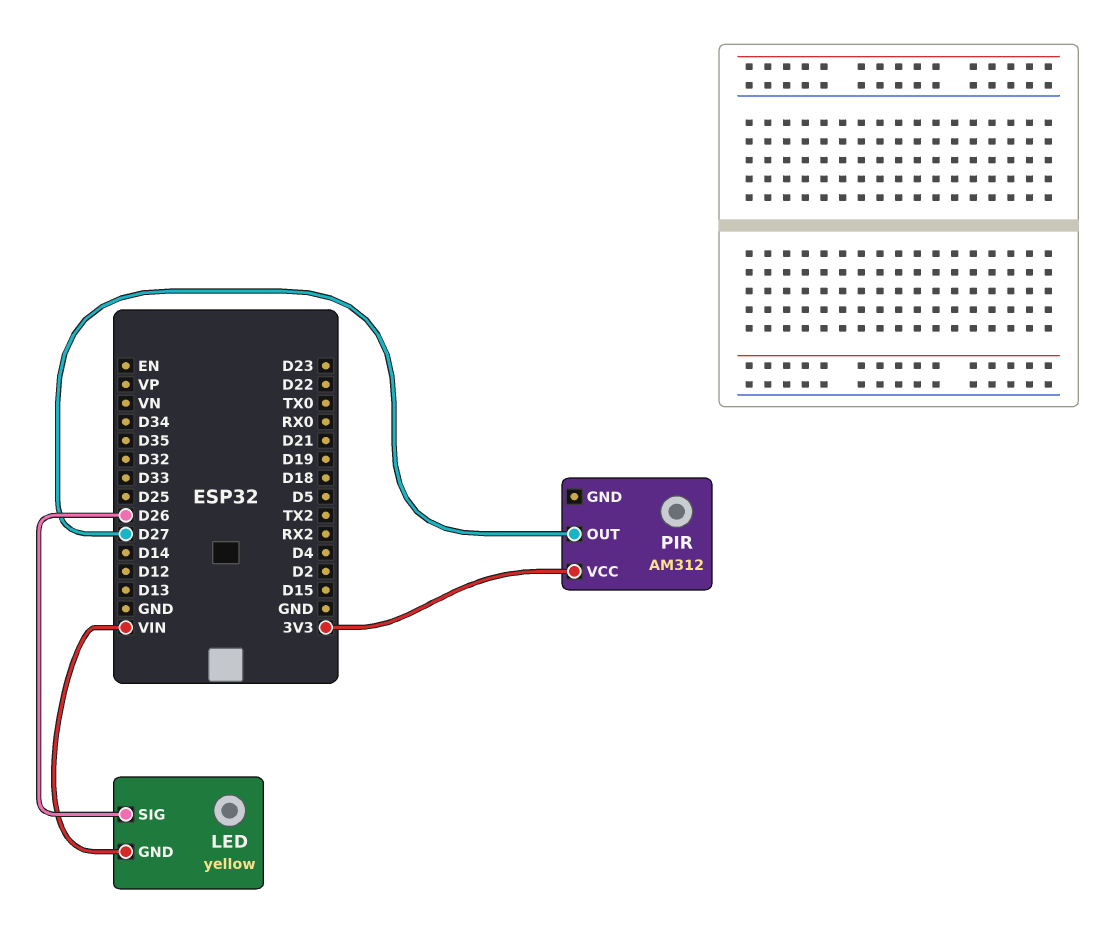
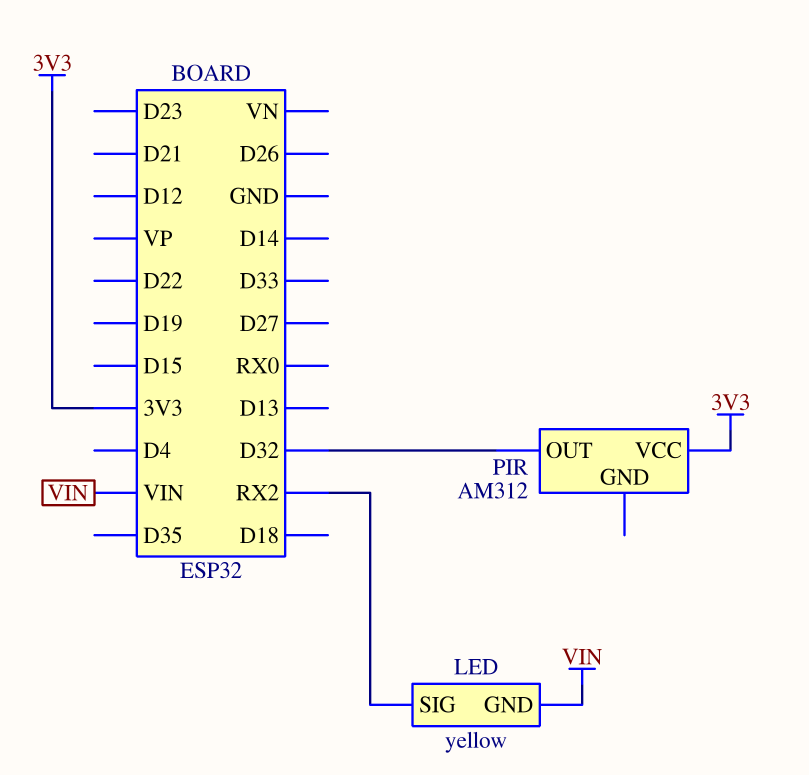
LED pin SIG: D26 -> RX2
PIR pin OUT: D27 -> D32

